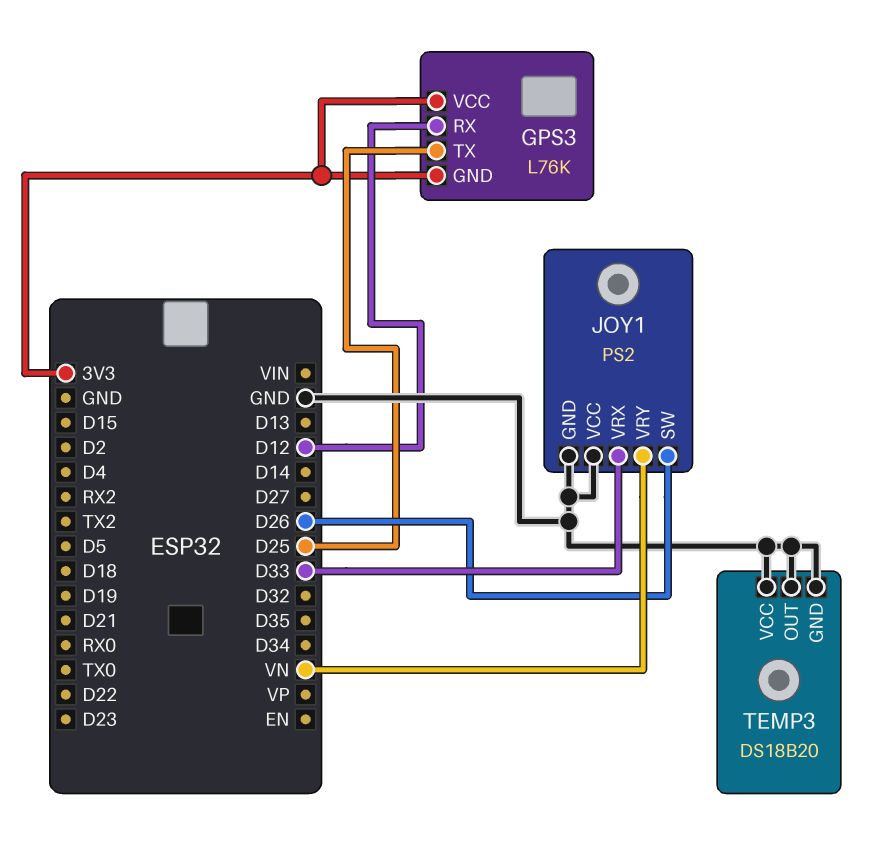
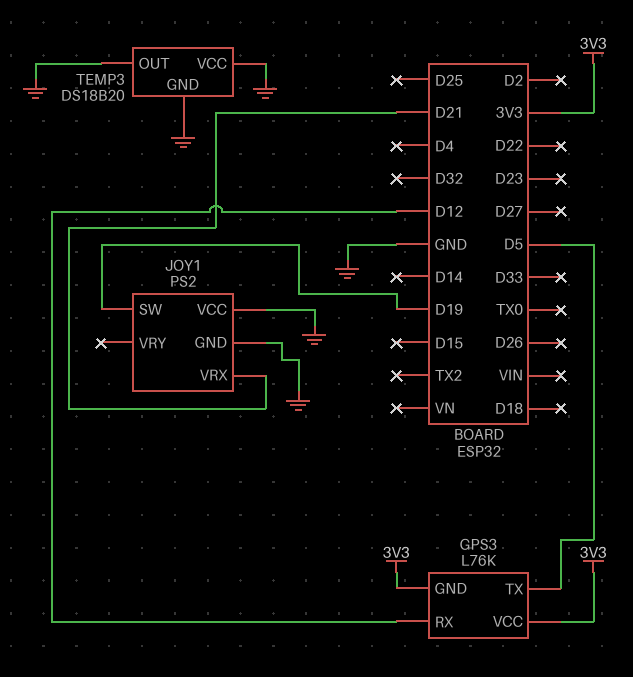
GPS3 pin TX: D25 -> D5
JOY1 pin SW: D26 -> D19
JOY1 pin VRX: D33 -> D21
JOY1 pin VRY: VN -> none

